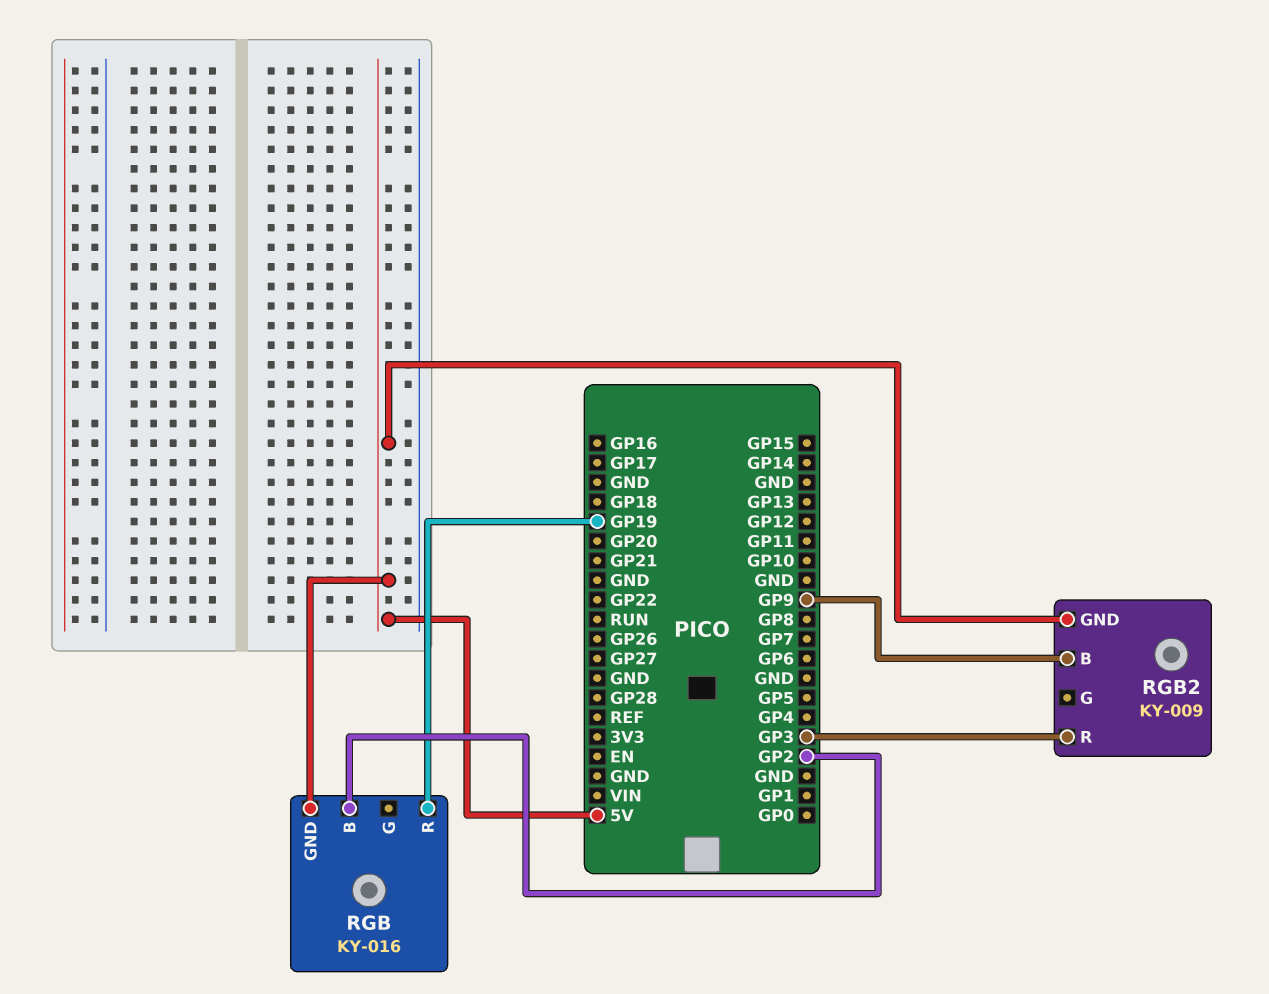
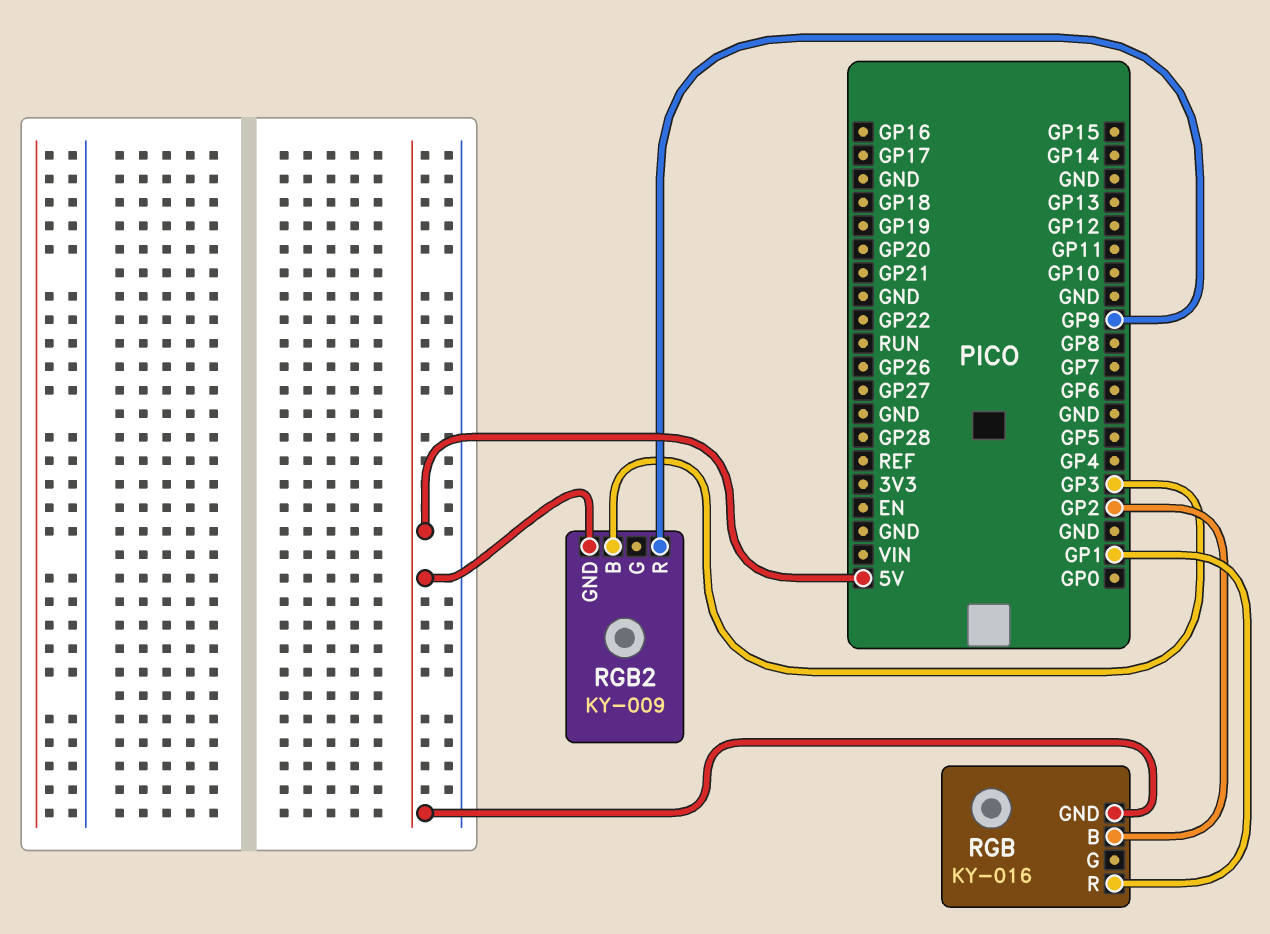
RGB pin R: GP19 -> GP1
RGB2 pin B: GP9 -> GP3
RGB2 pin R: GP3 -> GP9

